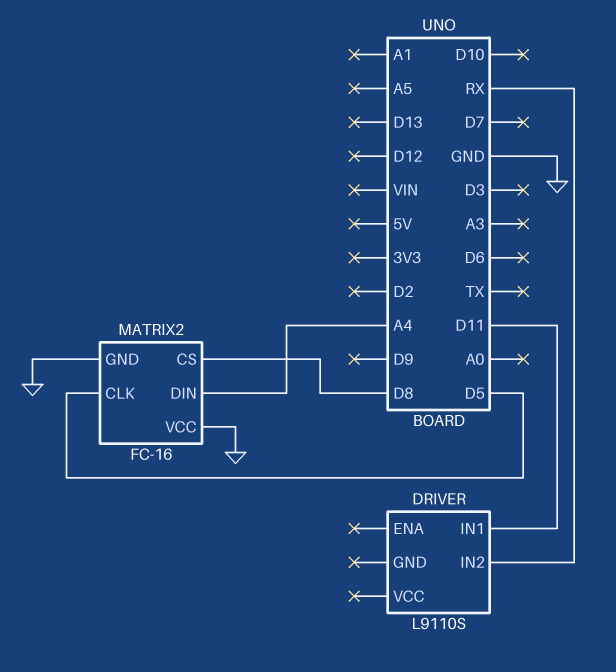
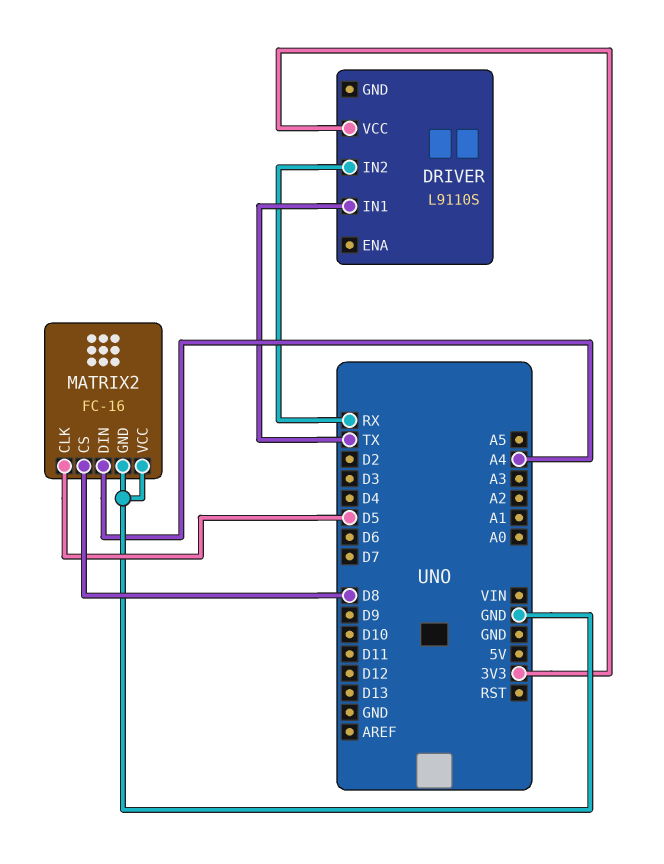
DRIVER pin IN1: D11 -> TX
DRIVER pin VCC: none -> 3V3

